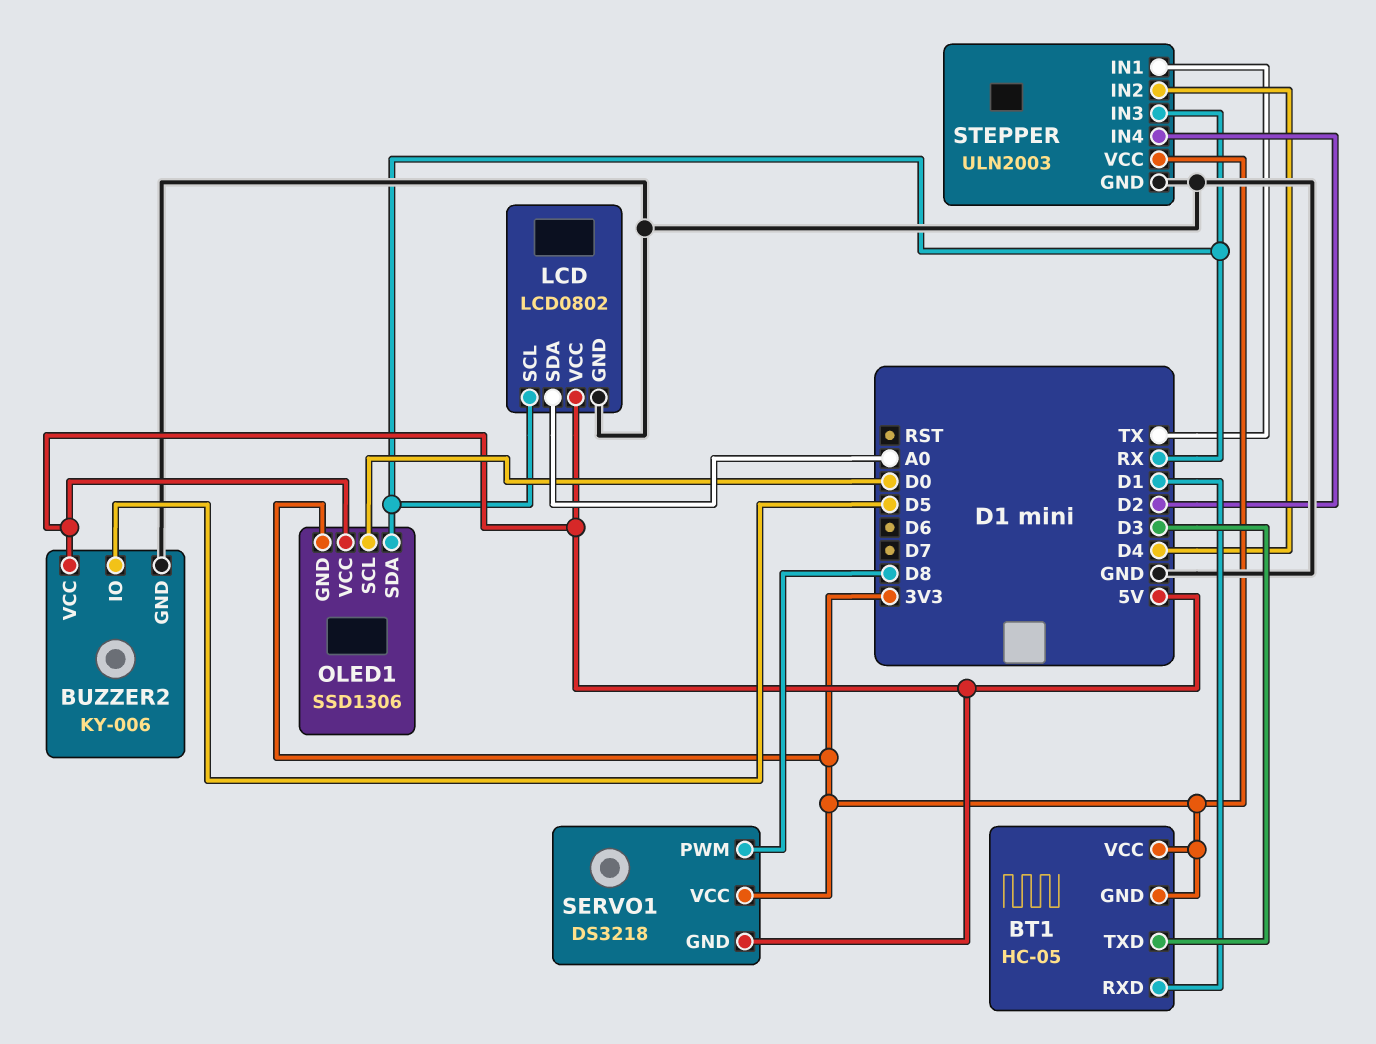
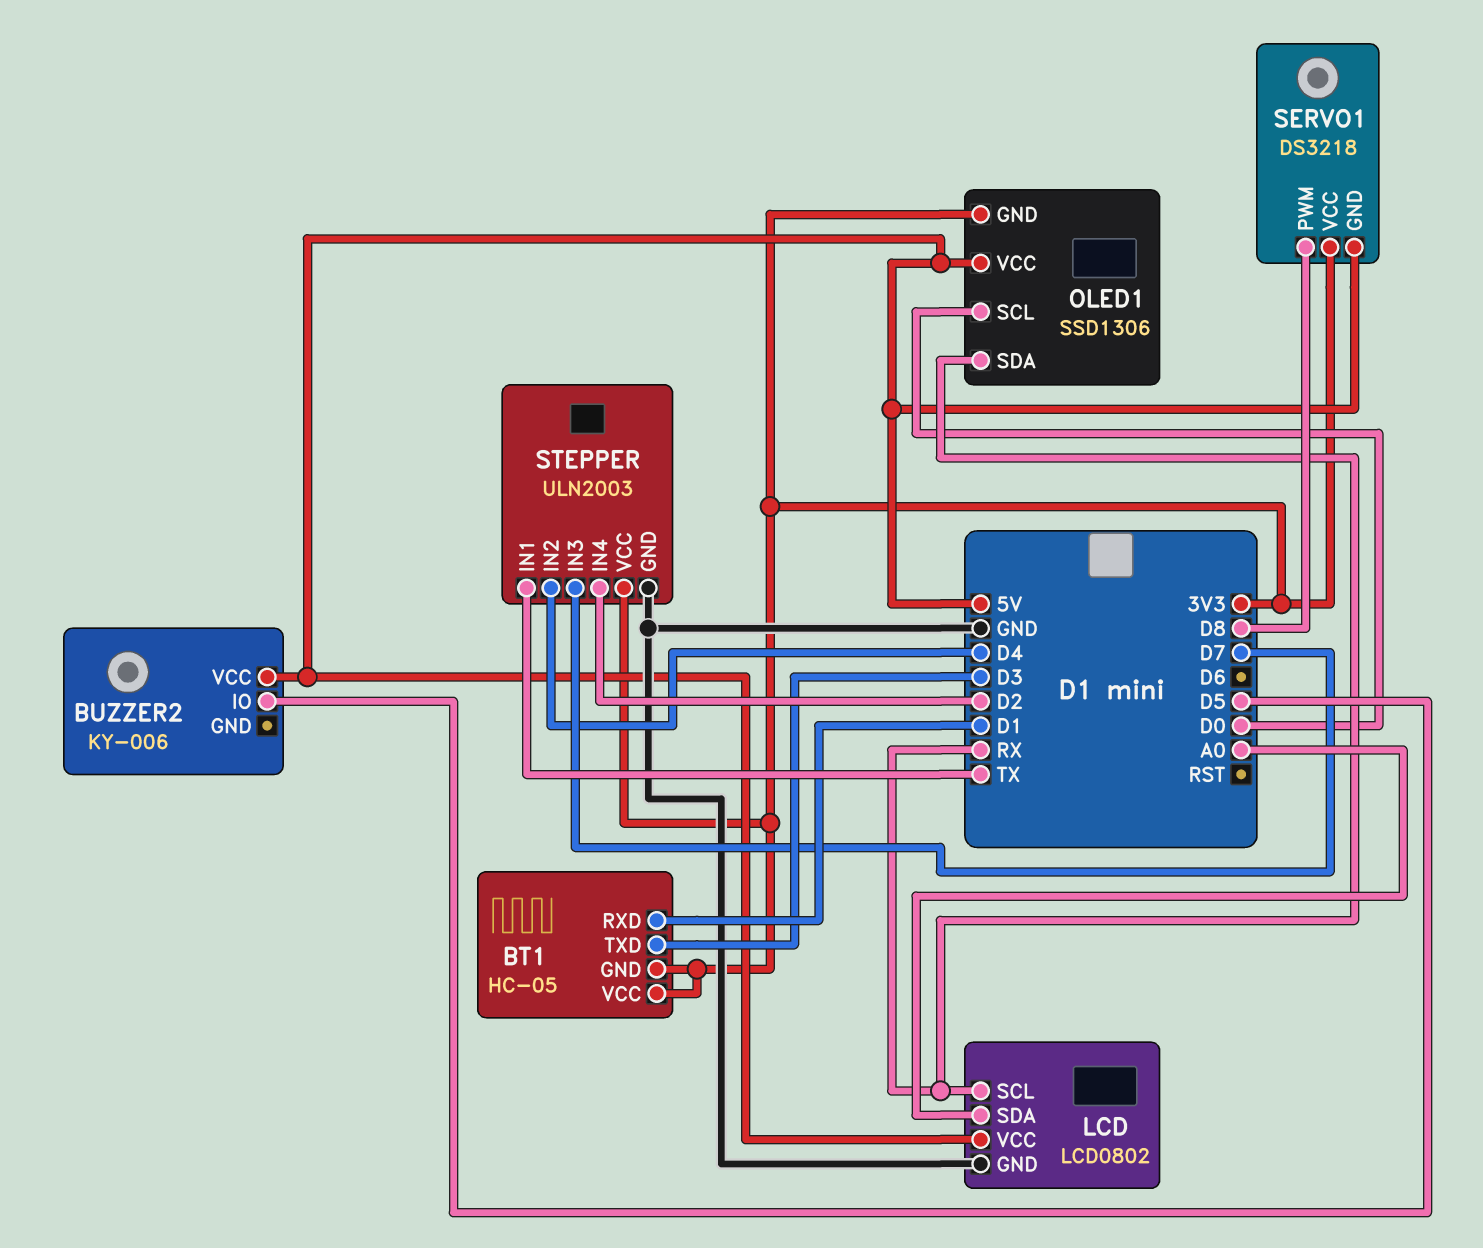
BUZZER2 pin GND: GND -> none
STEPPER pin IN3: RX -> D7

